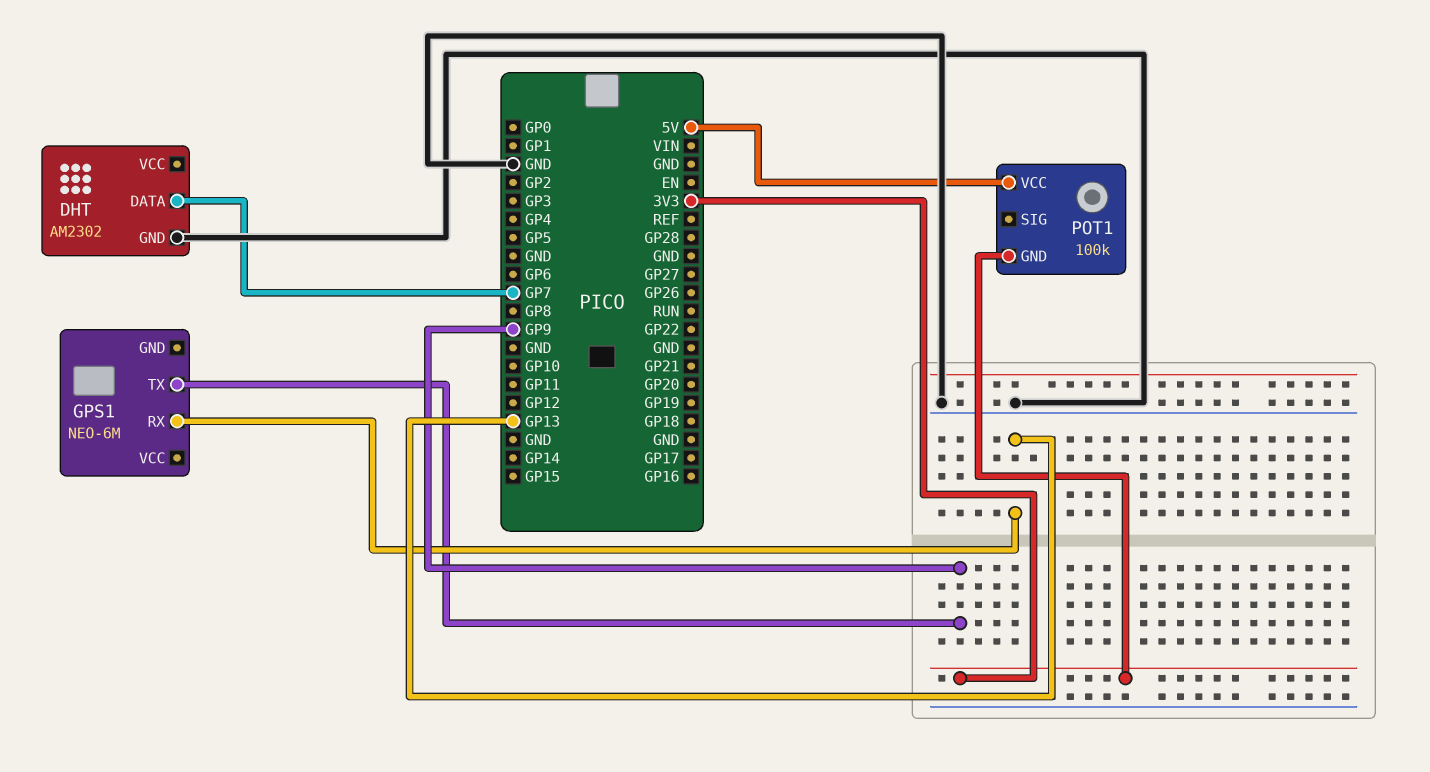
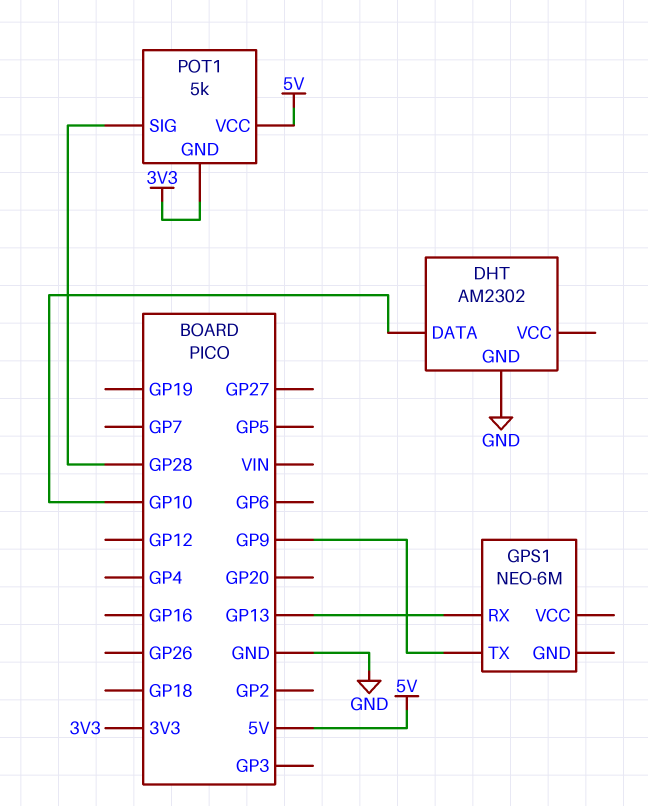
DHT pin DATA: GP7 -> GP10
POT1: 100k -> 5k
POT1 pin SIG: none -> GP28

